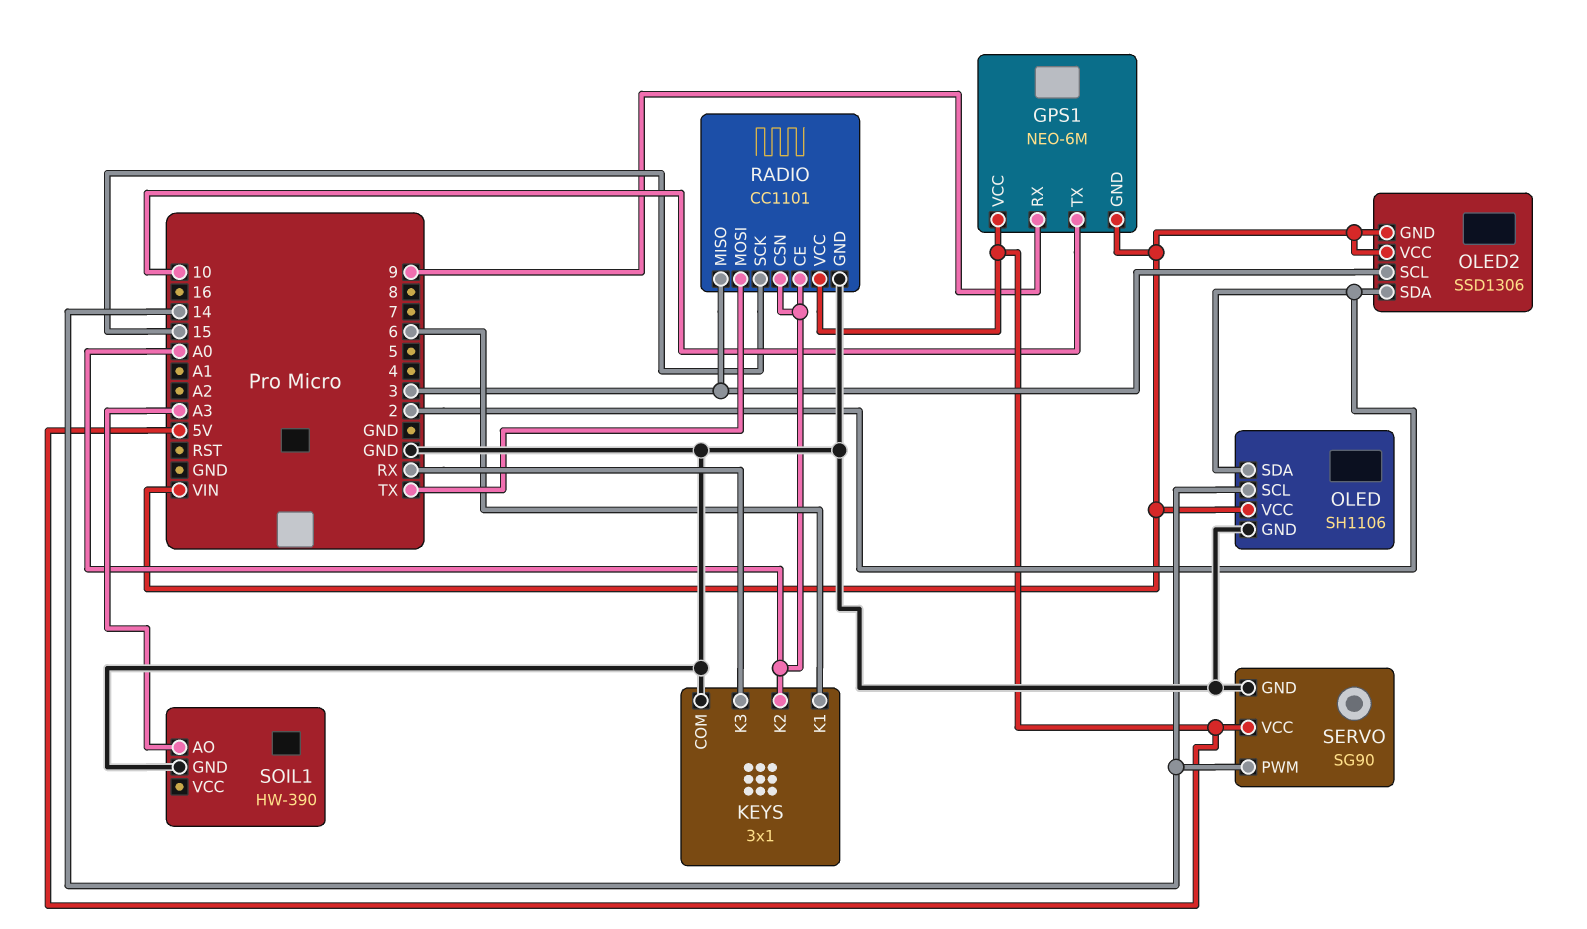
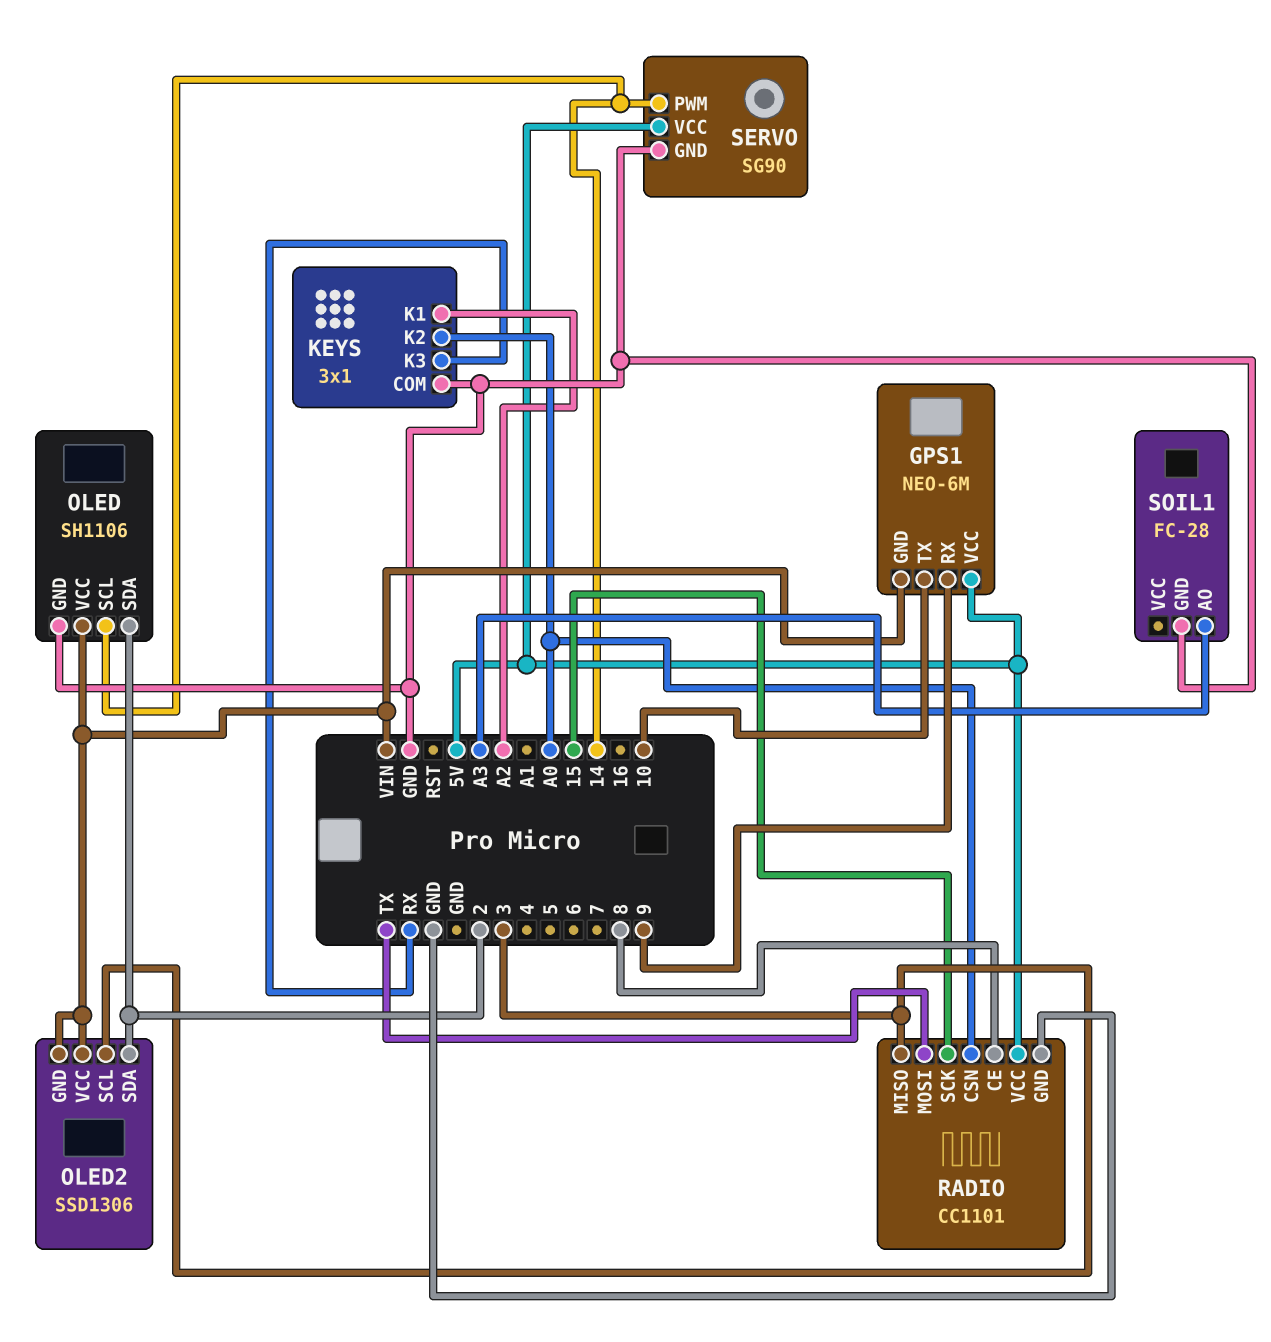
KEYS pin K1: 6 -> A2
RADIO pin CE: A0 -> 8
SOIL1: HW-390 -> FC-28

